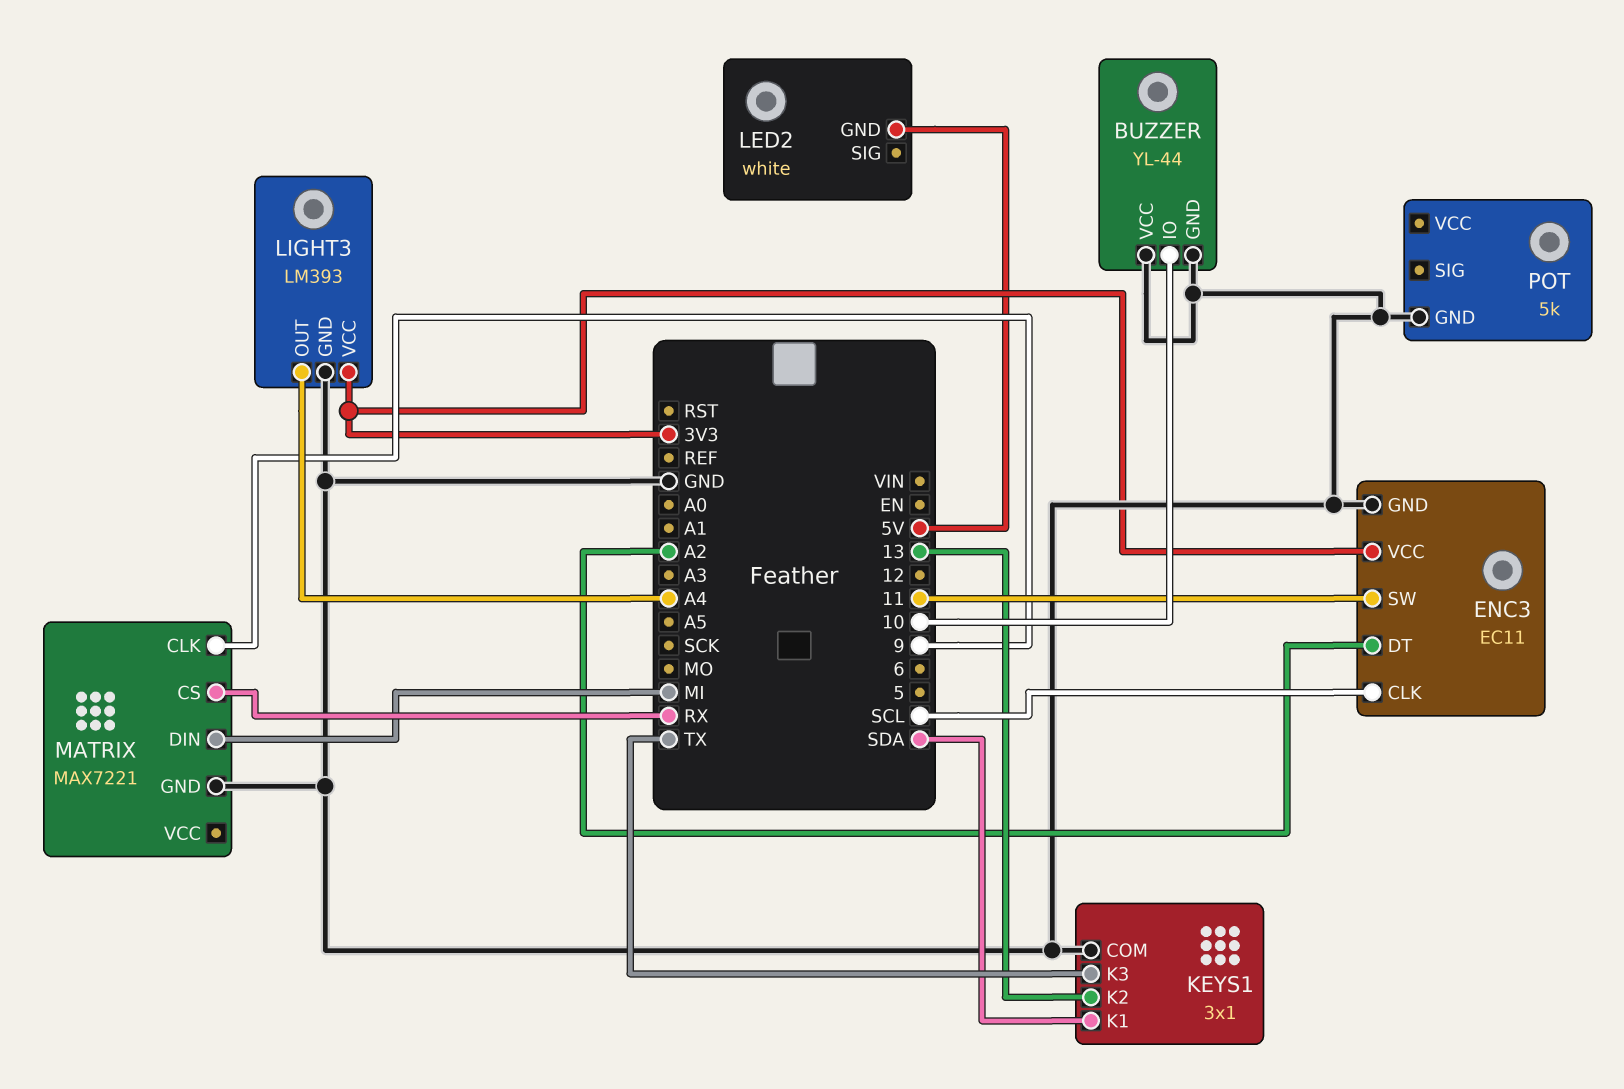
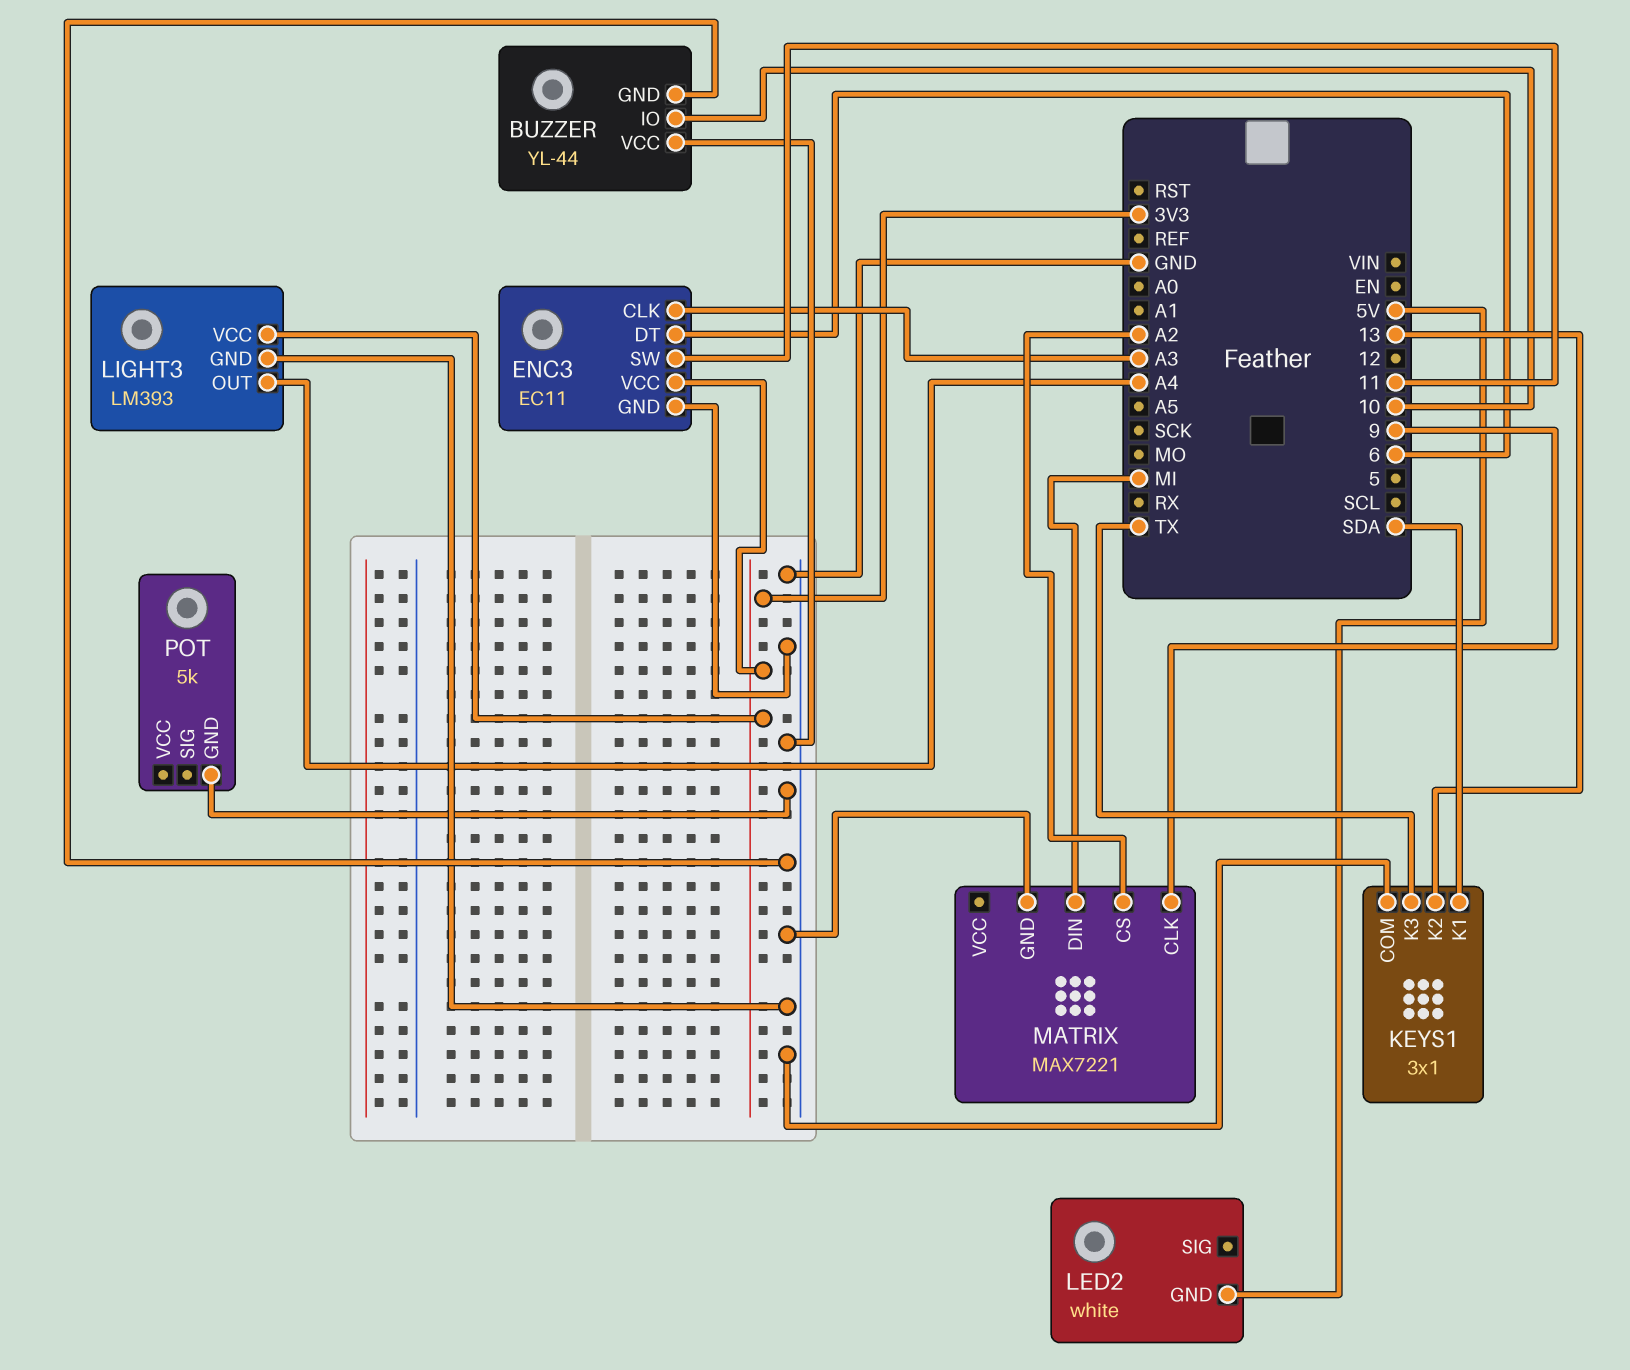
ENC3 pin CLK: SCL -> A3
ENC3 pin DT: A2 -> 6
MATRIX pin CS: RX -> A2

